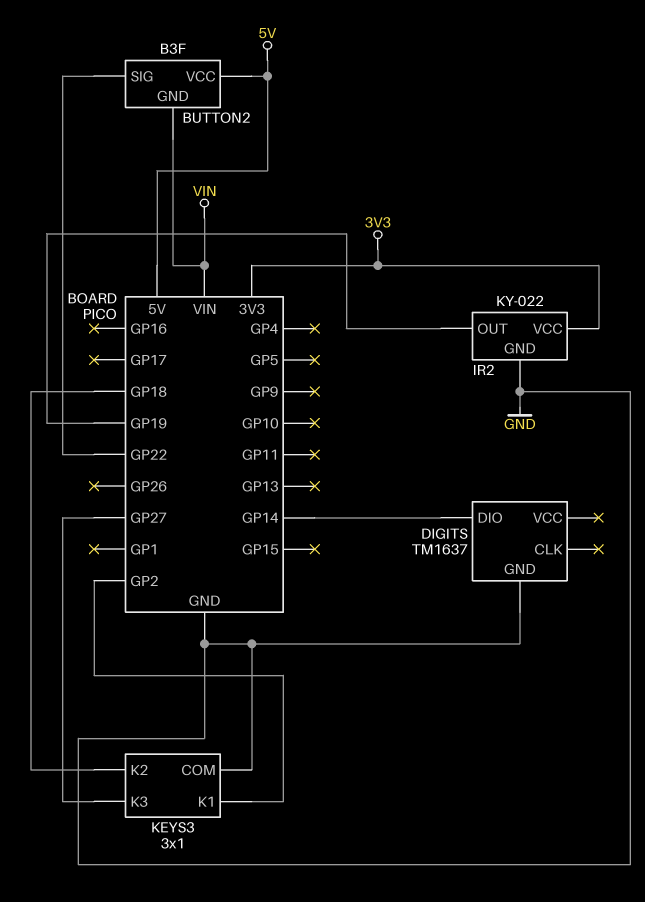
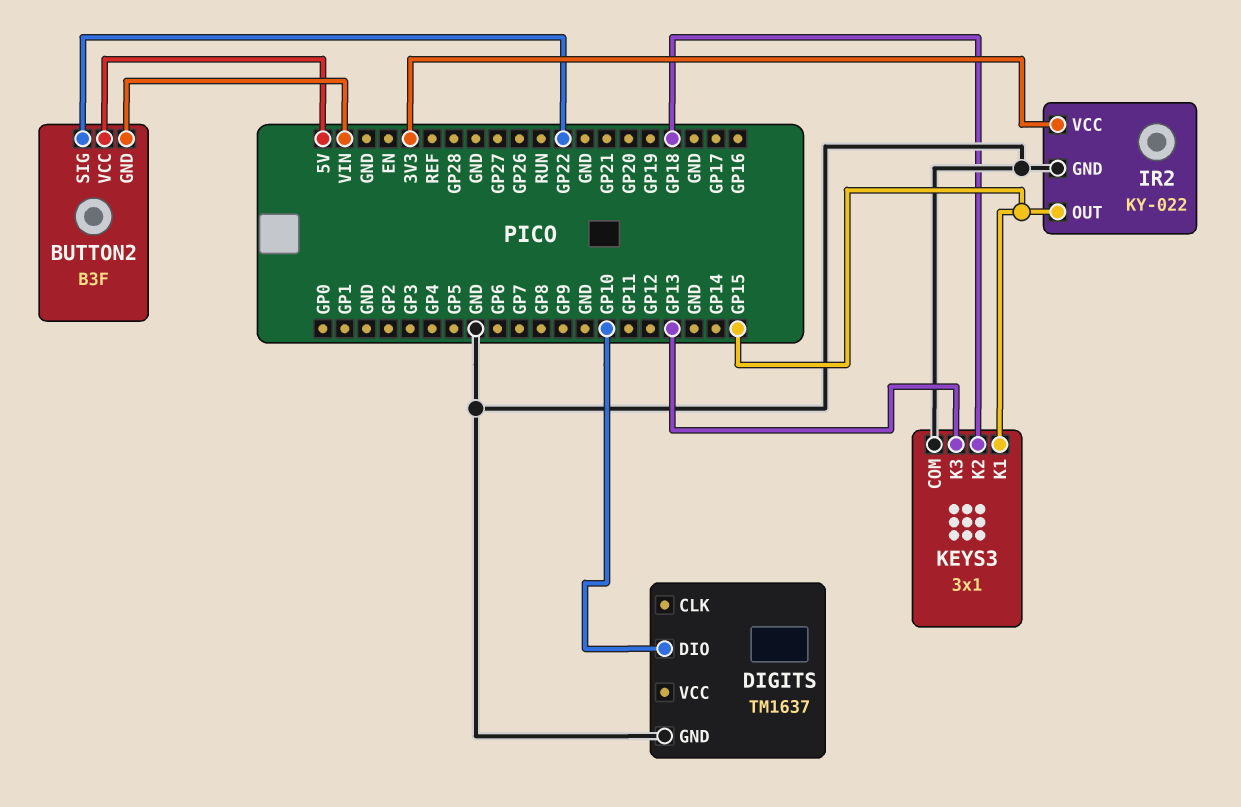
DIGITS pin DIO: GP14 -> GP10
IR2 pin OUT: GP19 -> GP15
KEYS3 pin K1: GP2 -> GP15
KEYS3 pin K3: GP27 -> GP13

